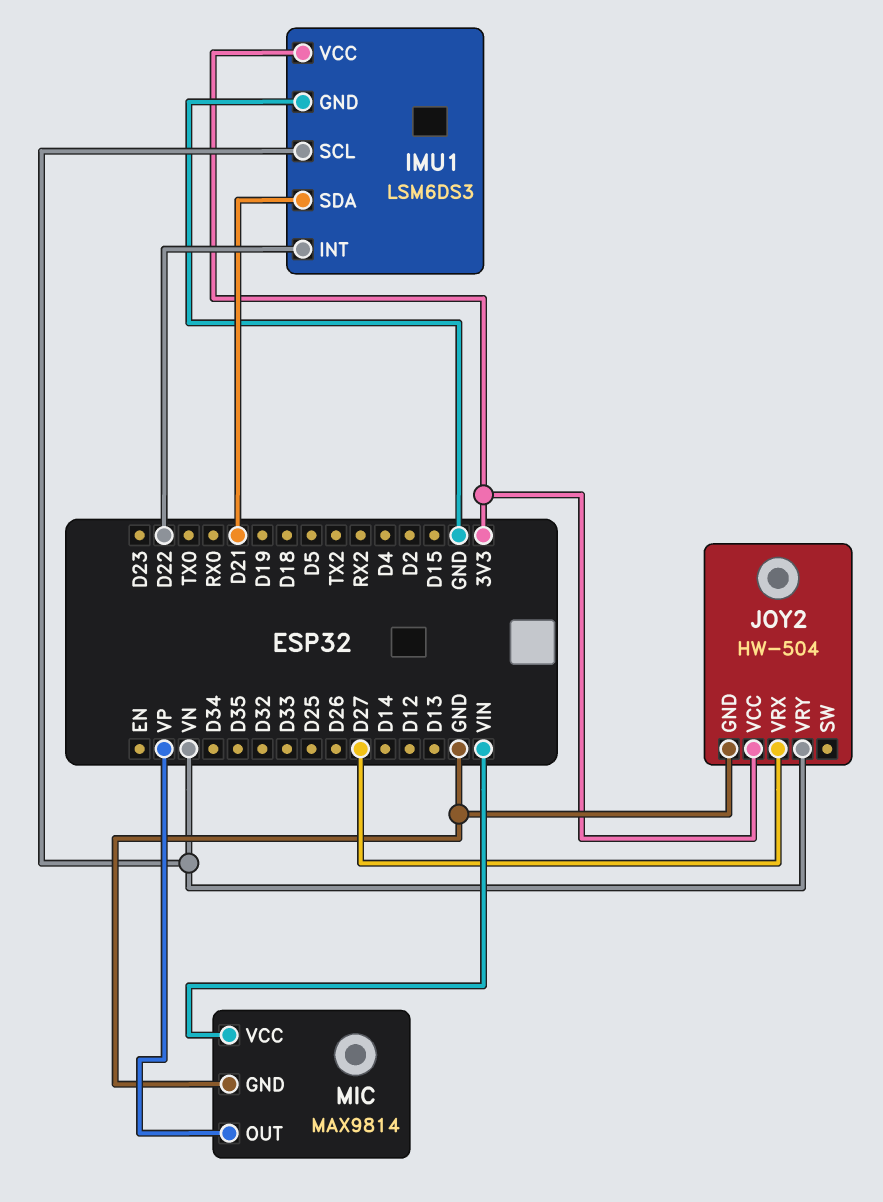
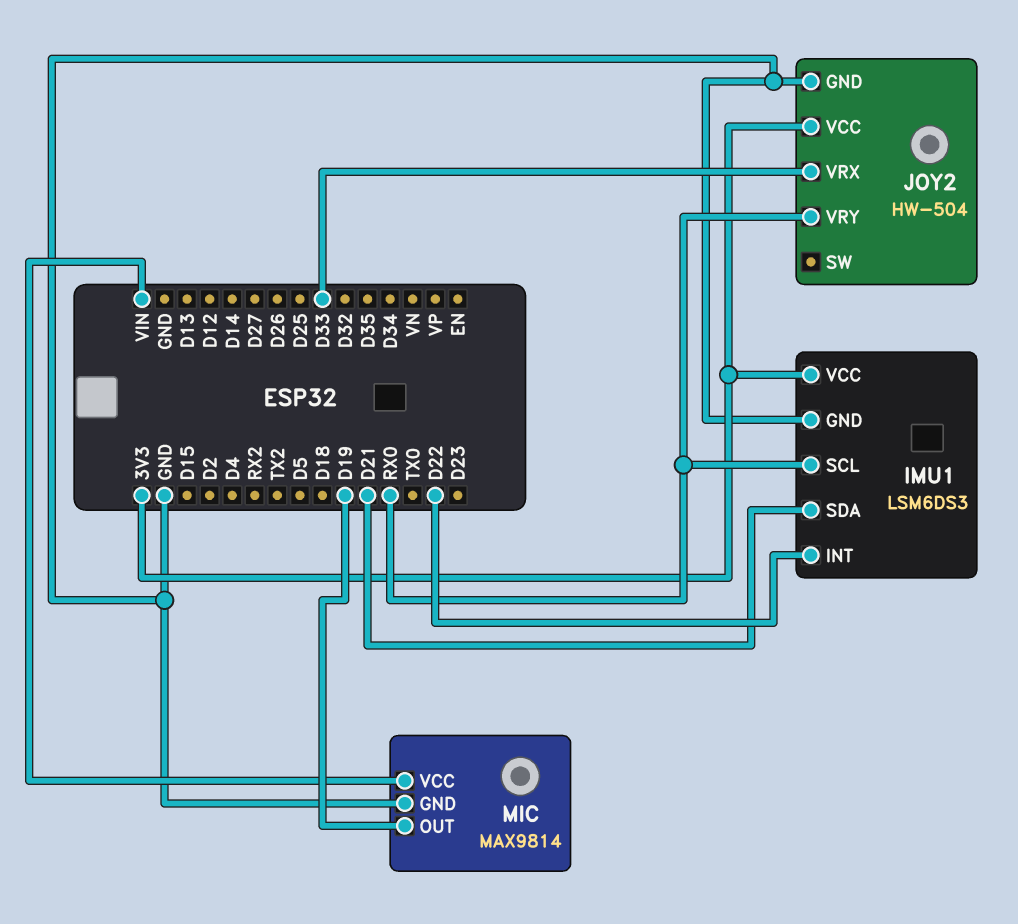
IMU1 pin SCL: VN -> RX0
JOY2 pin VRX: D27 -> D33
JOY2 pin VRY: VN -> RX0
MIC pin OUT: VP -> D19

